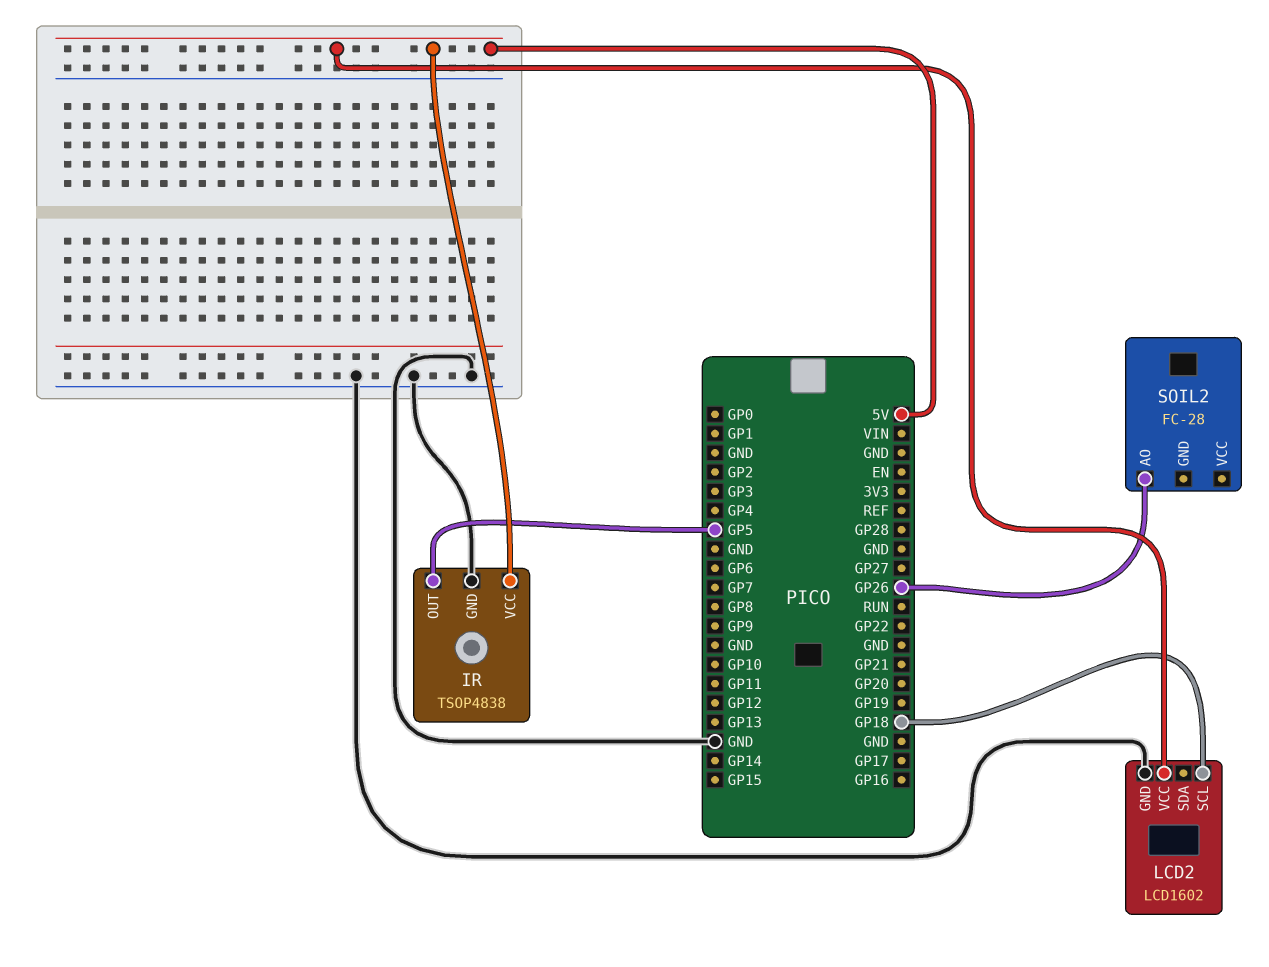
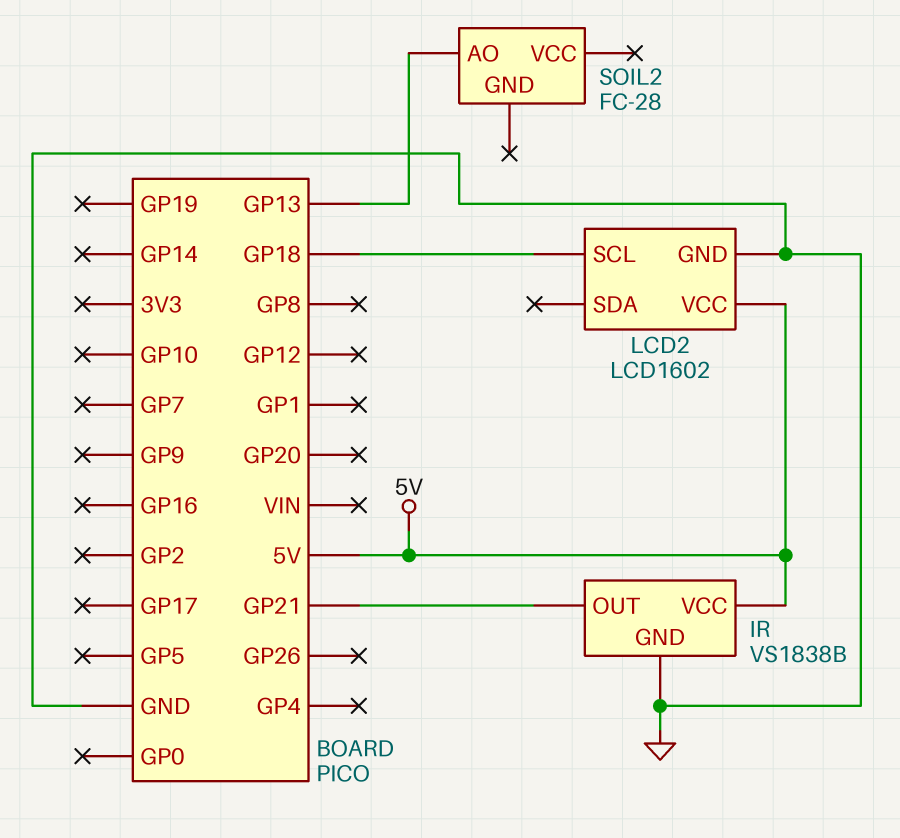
IR: TSOP4838 -> VS1838B
IR pin OUT: GP5 -> GP21
SOIL2 pin AO: GP26 -> GP13

